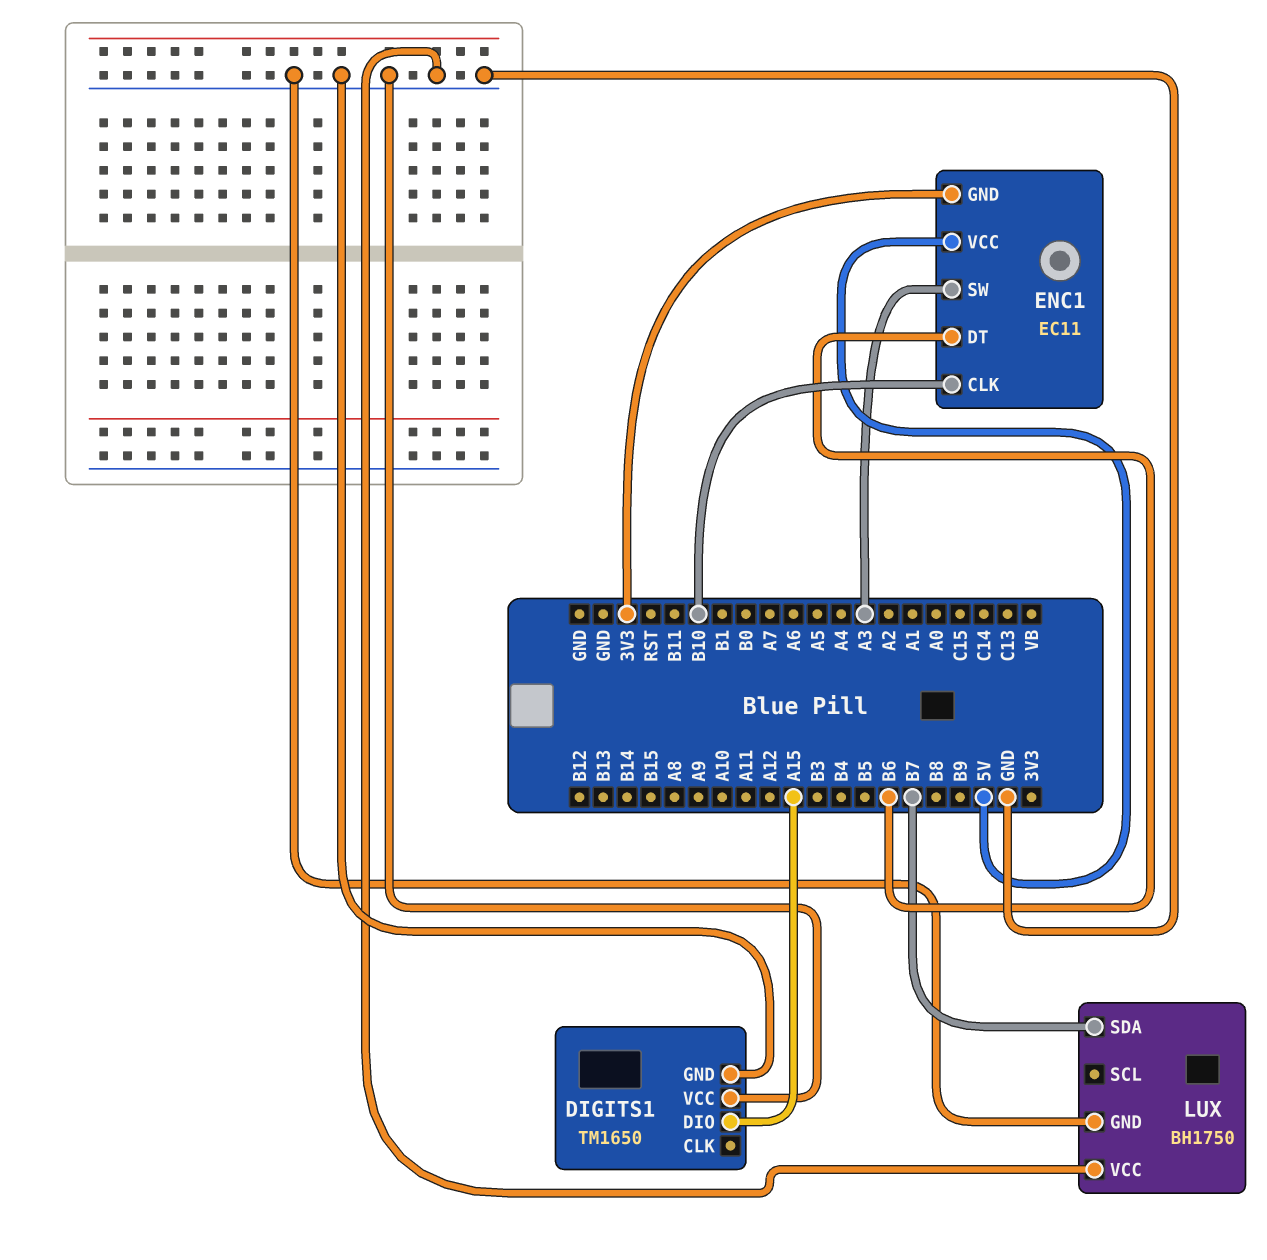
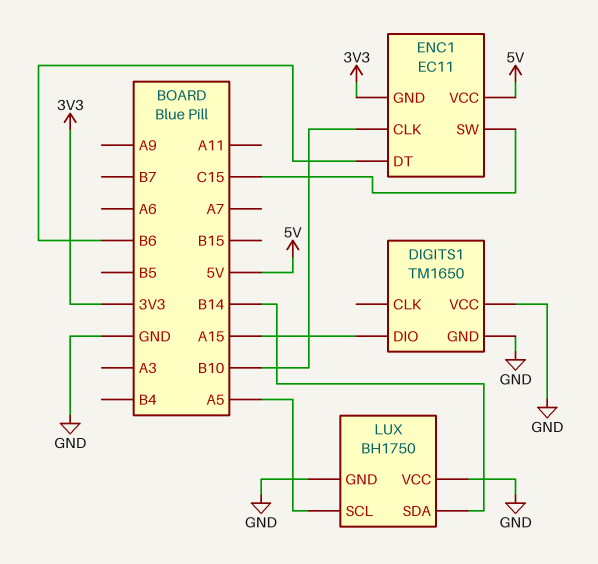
ENC1 pin SW: A3 -> C15
LUX pin SCL: none -> A5
LUX pin SDA: B7 -> B14

